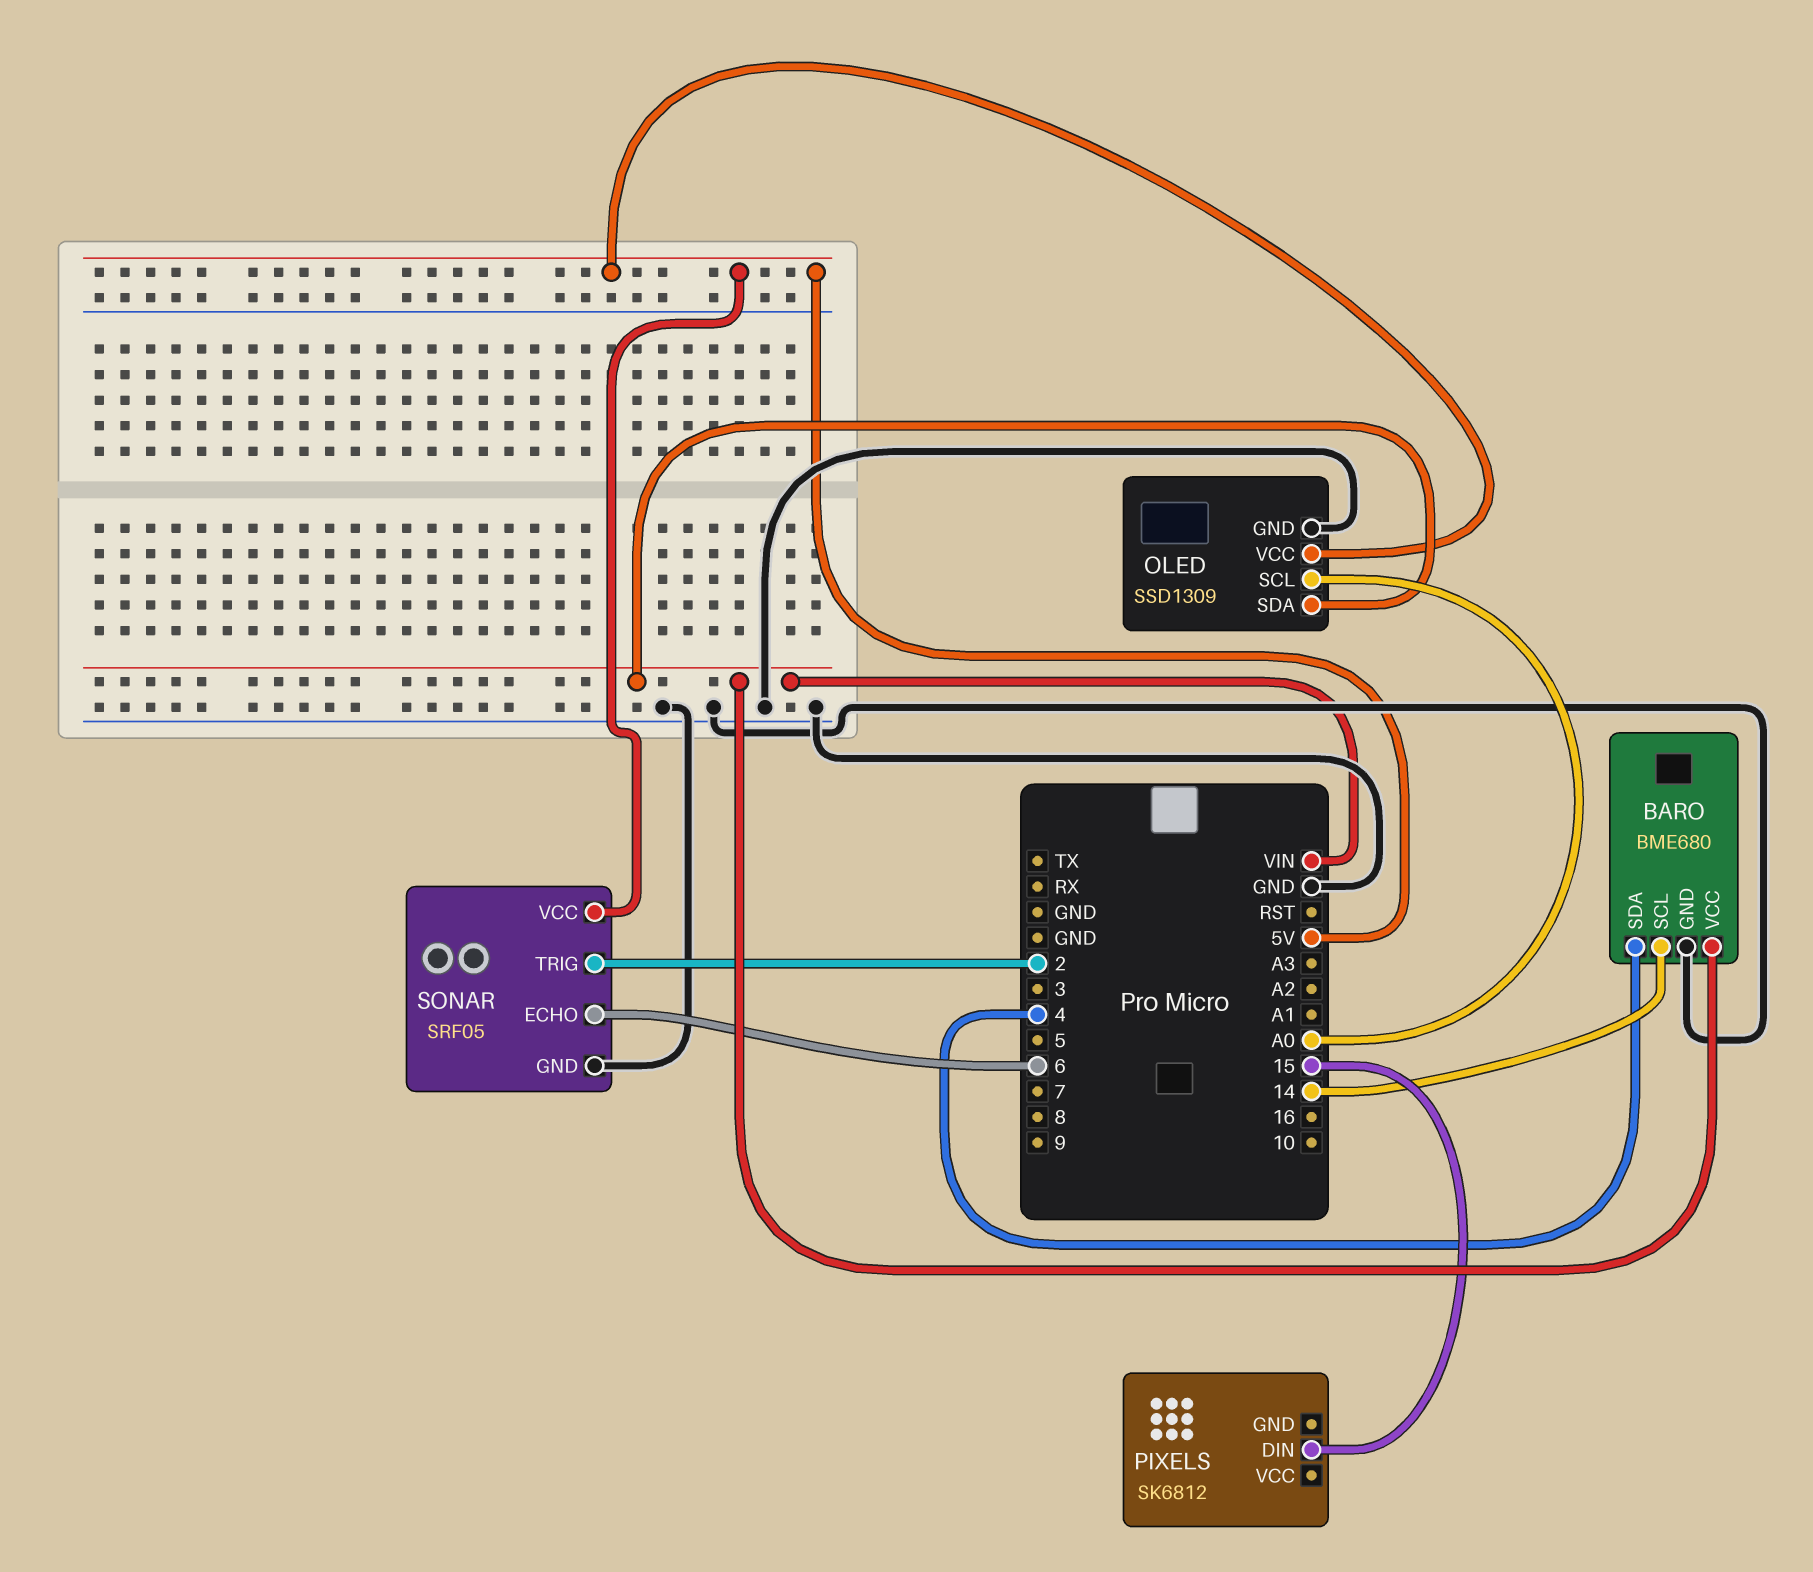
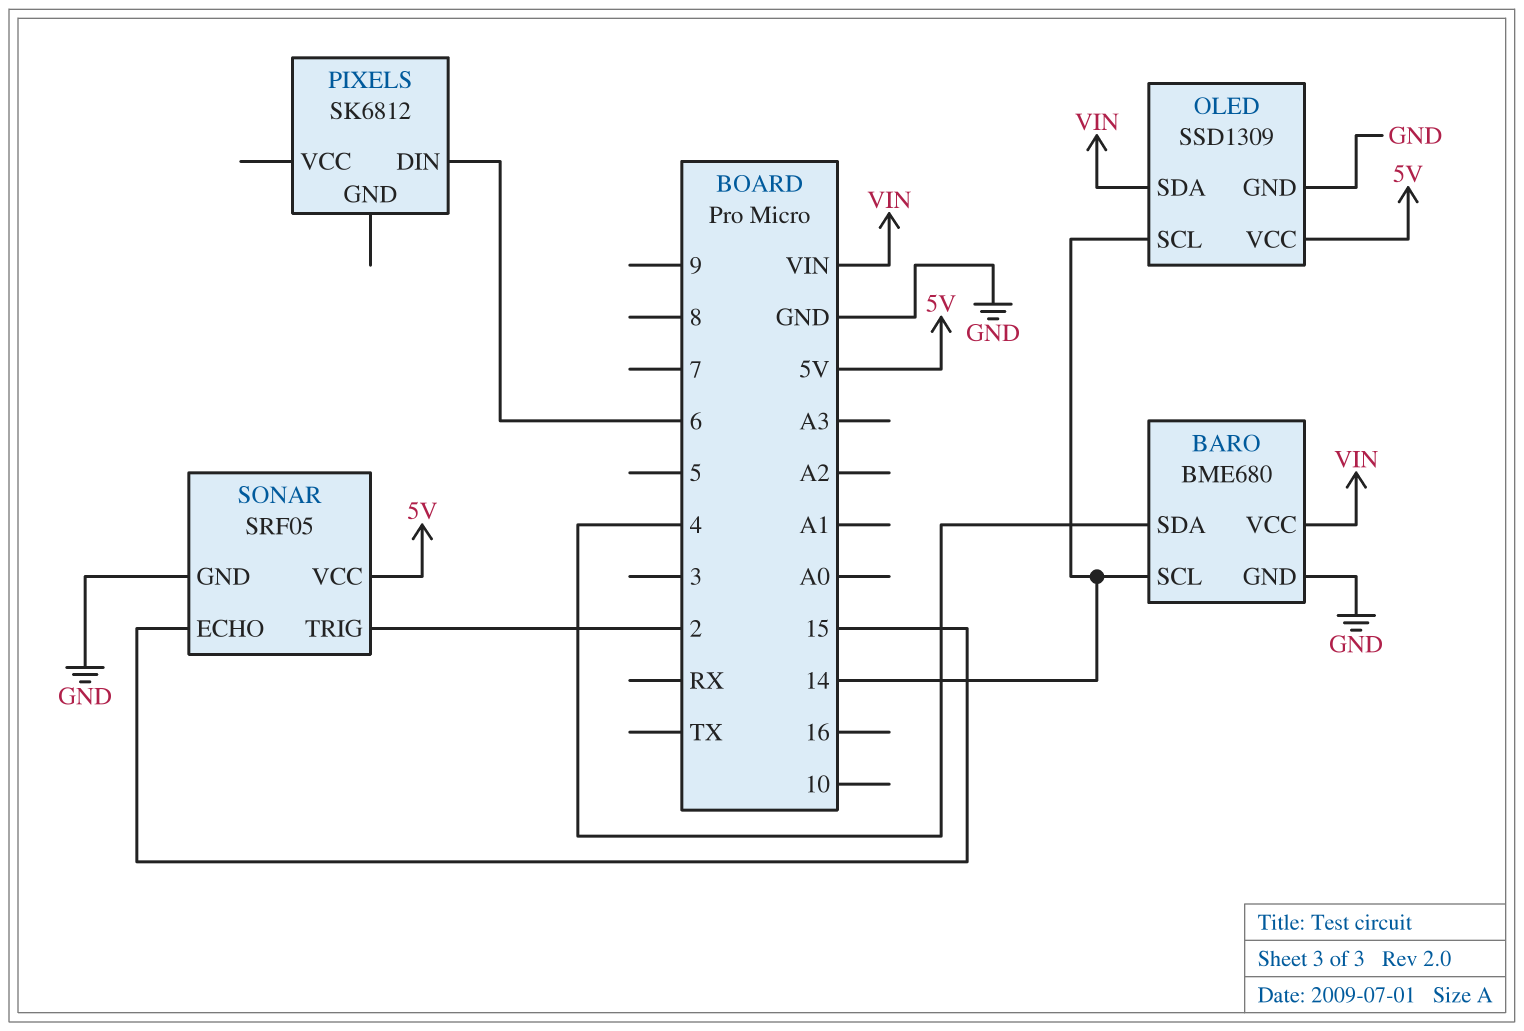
OLED pin SCL: A0 -> 14
PIXELS pin DIN: 15 -> 6
SONAR pin ECHO: 6 -> 15

